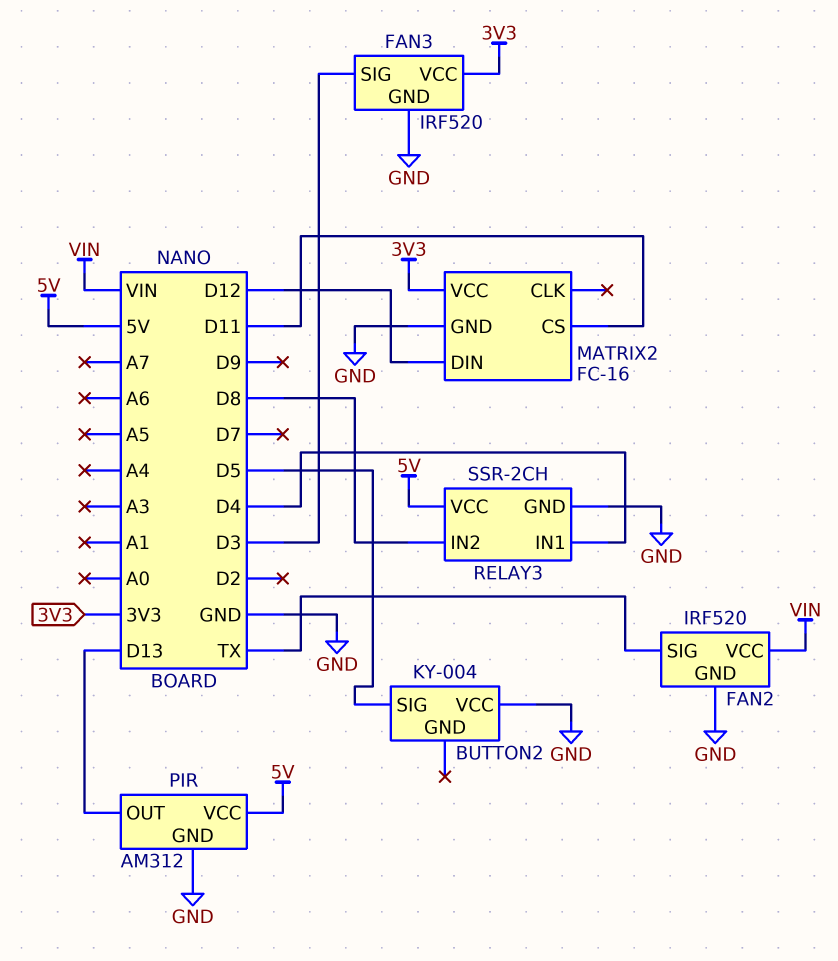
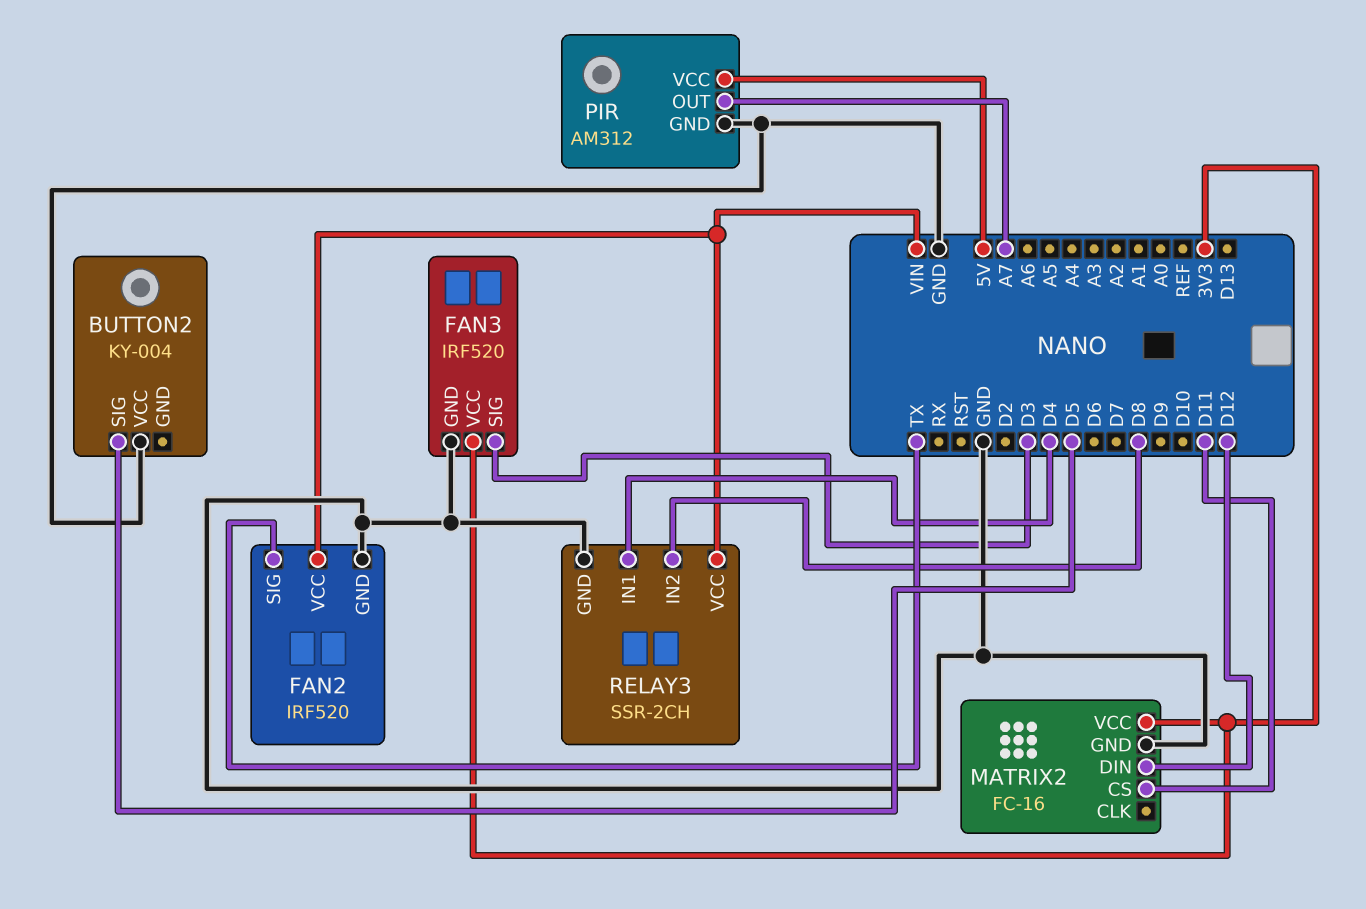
PIR pin OUT: D13 -> A7
RELAY3 pin VCC: 5V -> VIN

